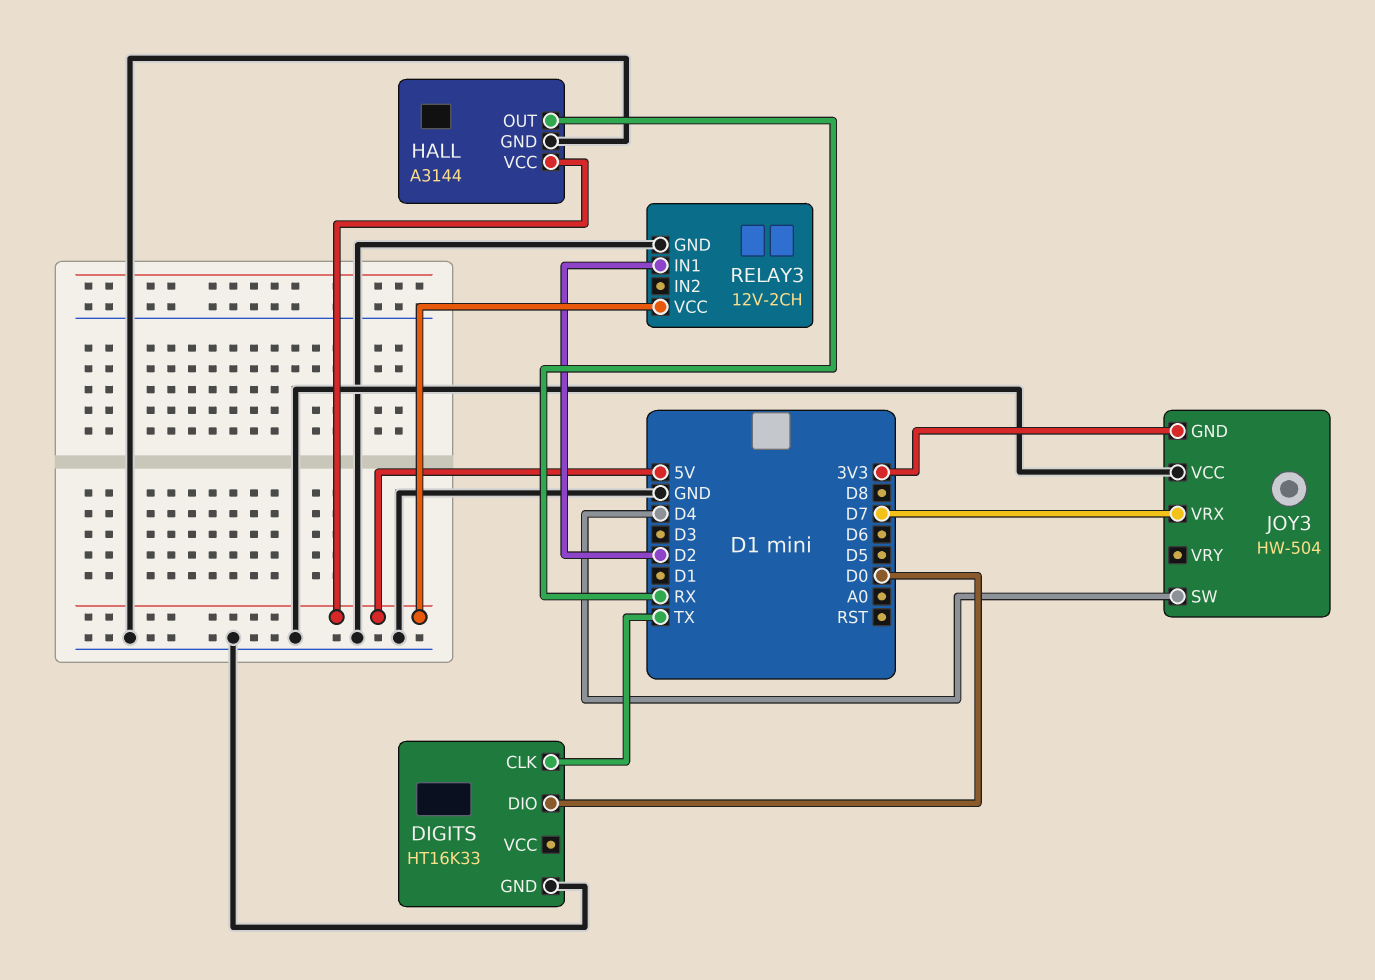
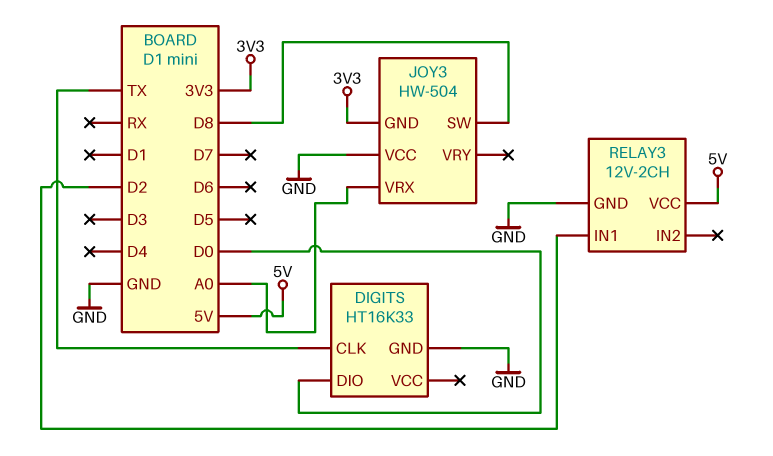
HALL: A3144 -> none
HALL pin GND: GND -> none
HALL pin OUT: RX -> none
HALL pin VCC: 5V -> none
JOY3 pin SW: D4 -> D8
JOY3 pin VRX: D7 -> A0

